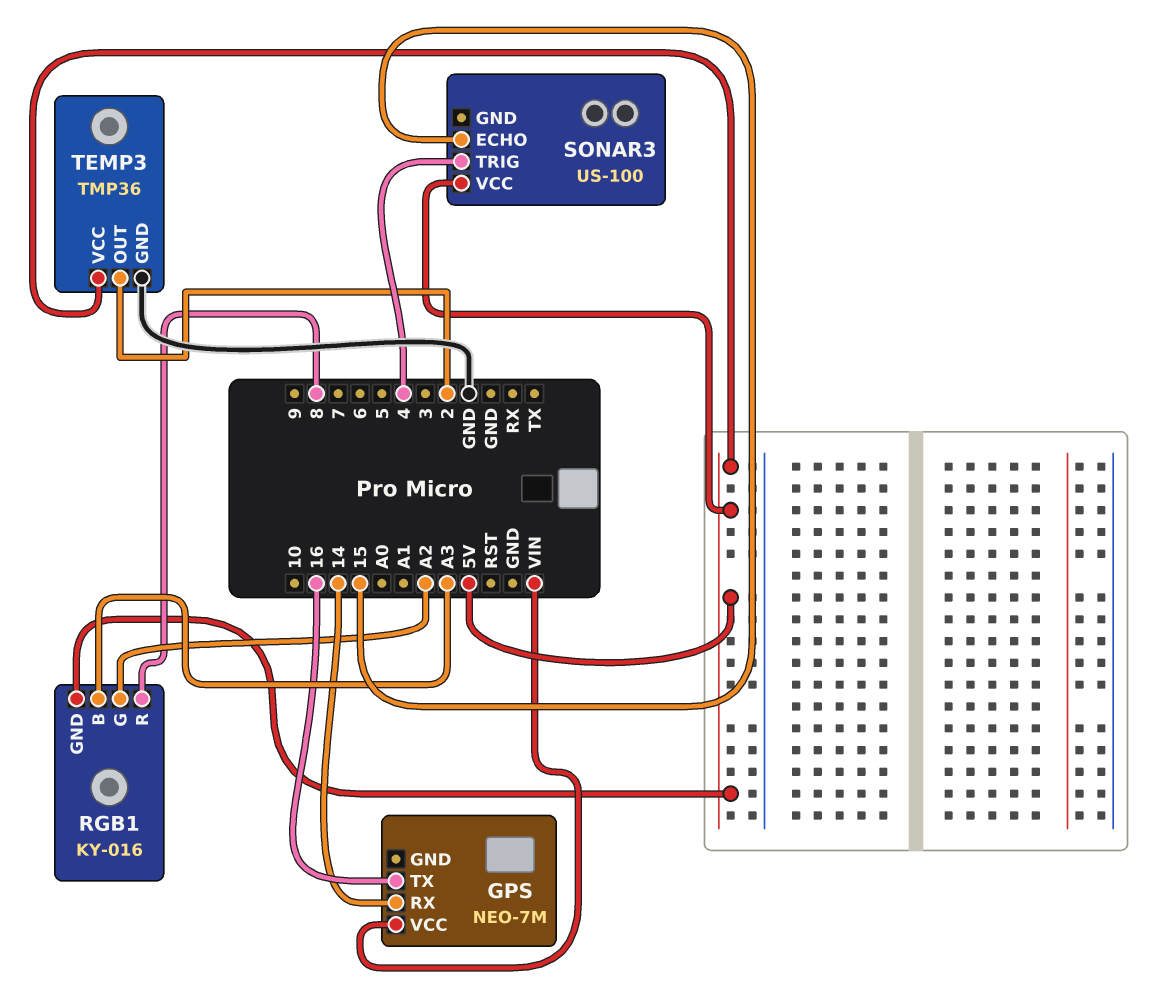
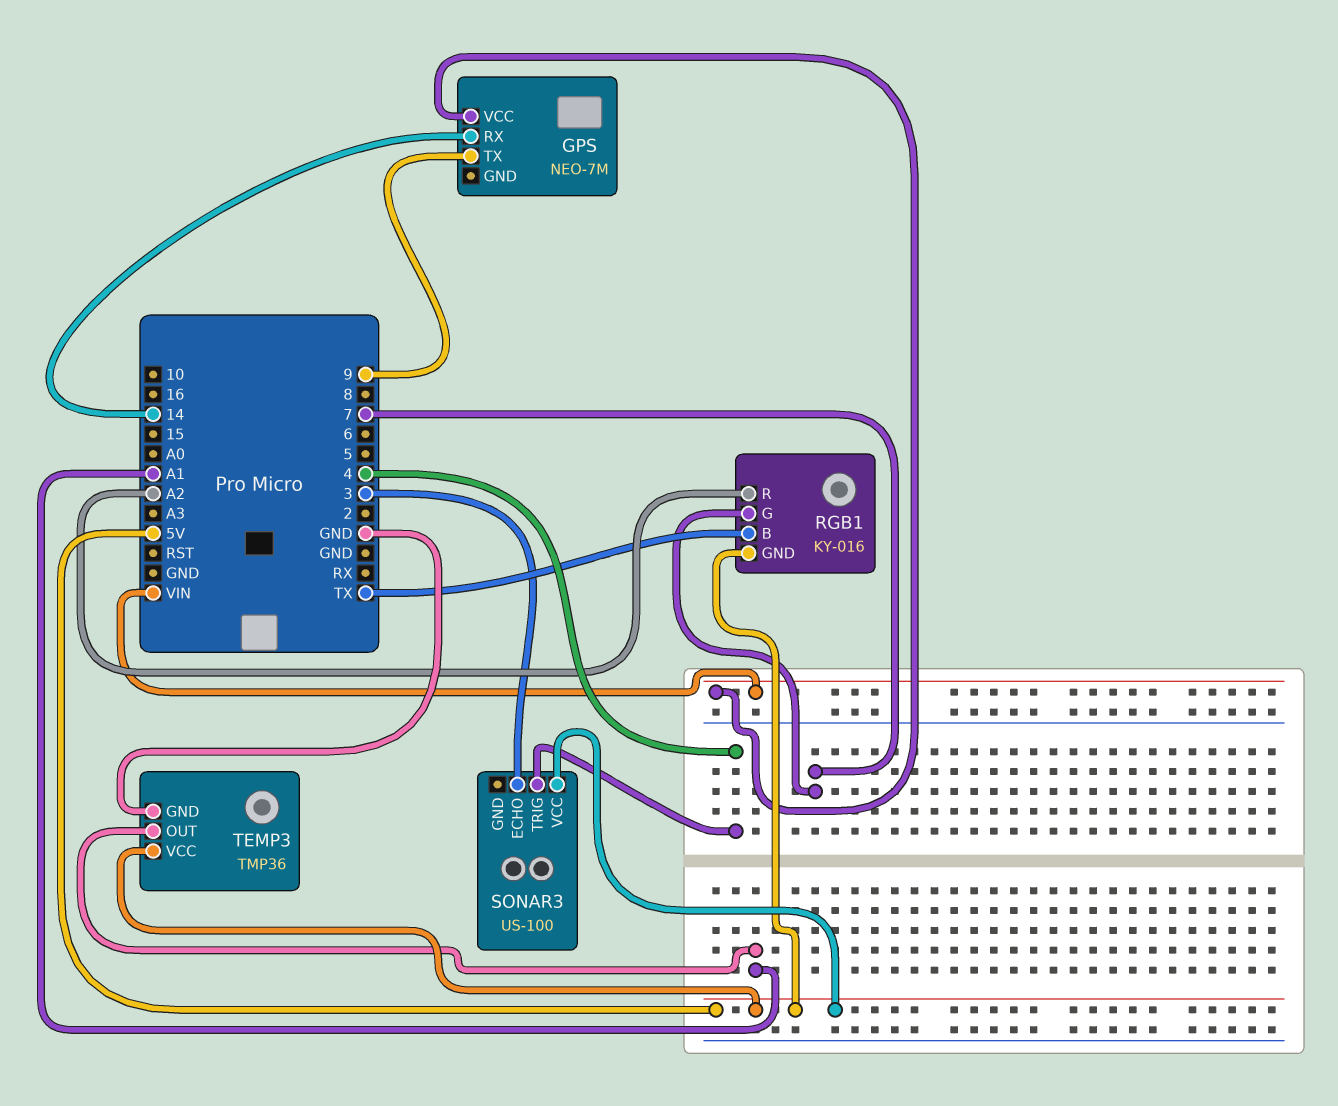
GPS pin TX: 16 -> 9
RGB1 pin B: A3 -> TX
RGB1 pin G: A2 -> 7
RGB1 pin R: 8 -> A2
SONAR3 pin ECHO: 15 -> 3
TEMP3 pin OUT: 2 -> A1

